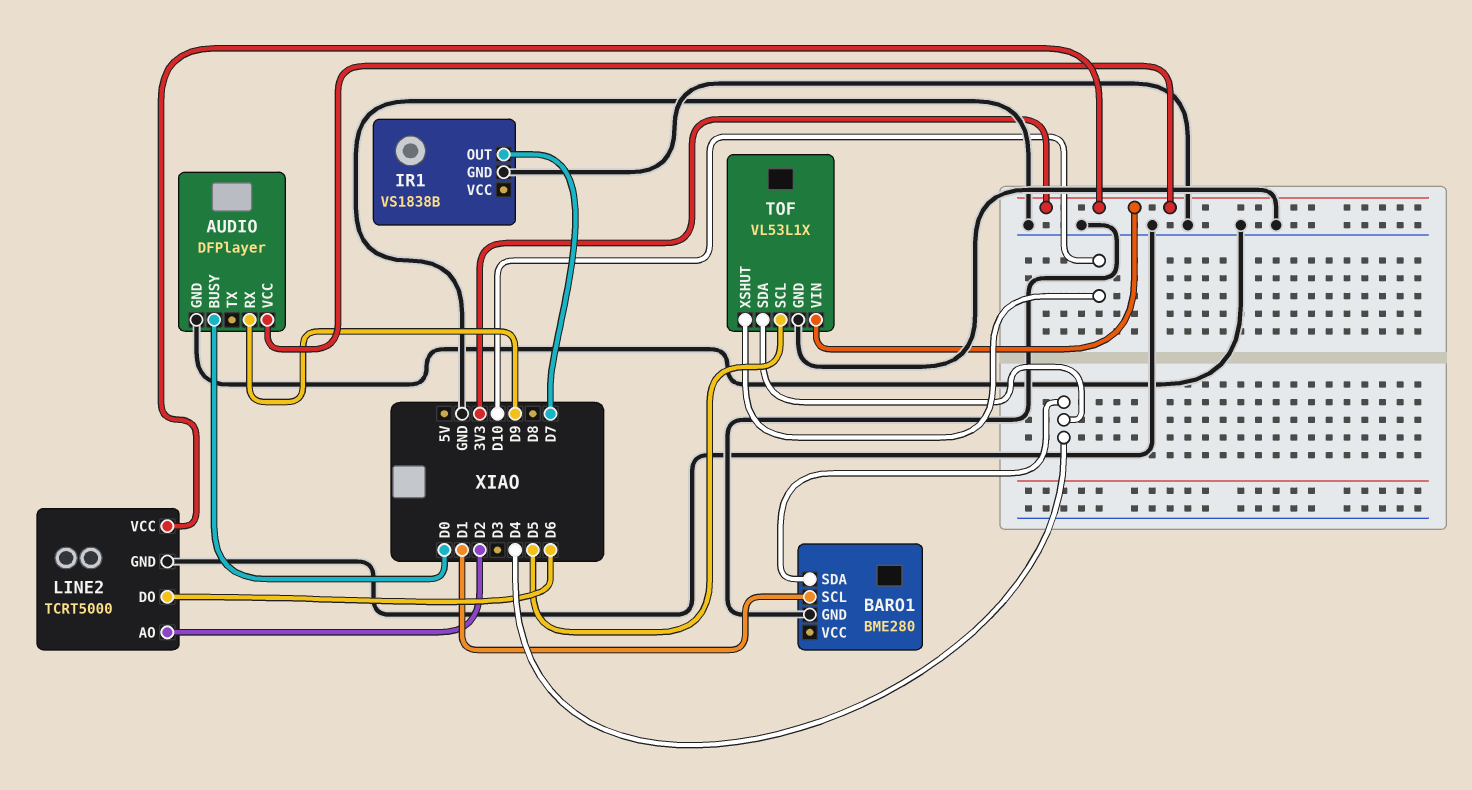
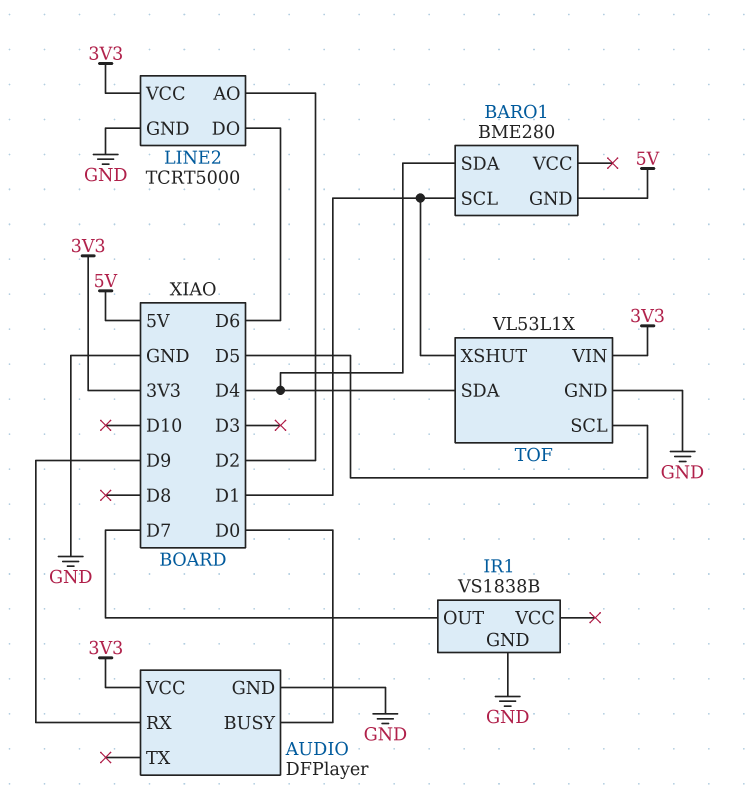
BARO1 pin GND: GND -> 5V
TOF pin XSHUT: D10 -> D1

